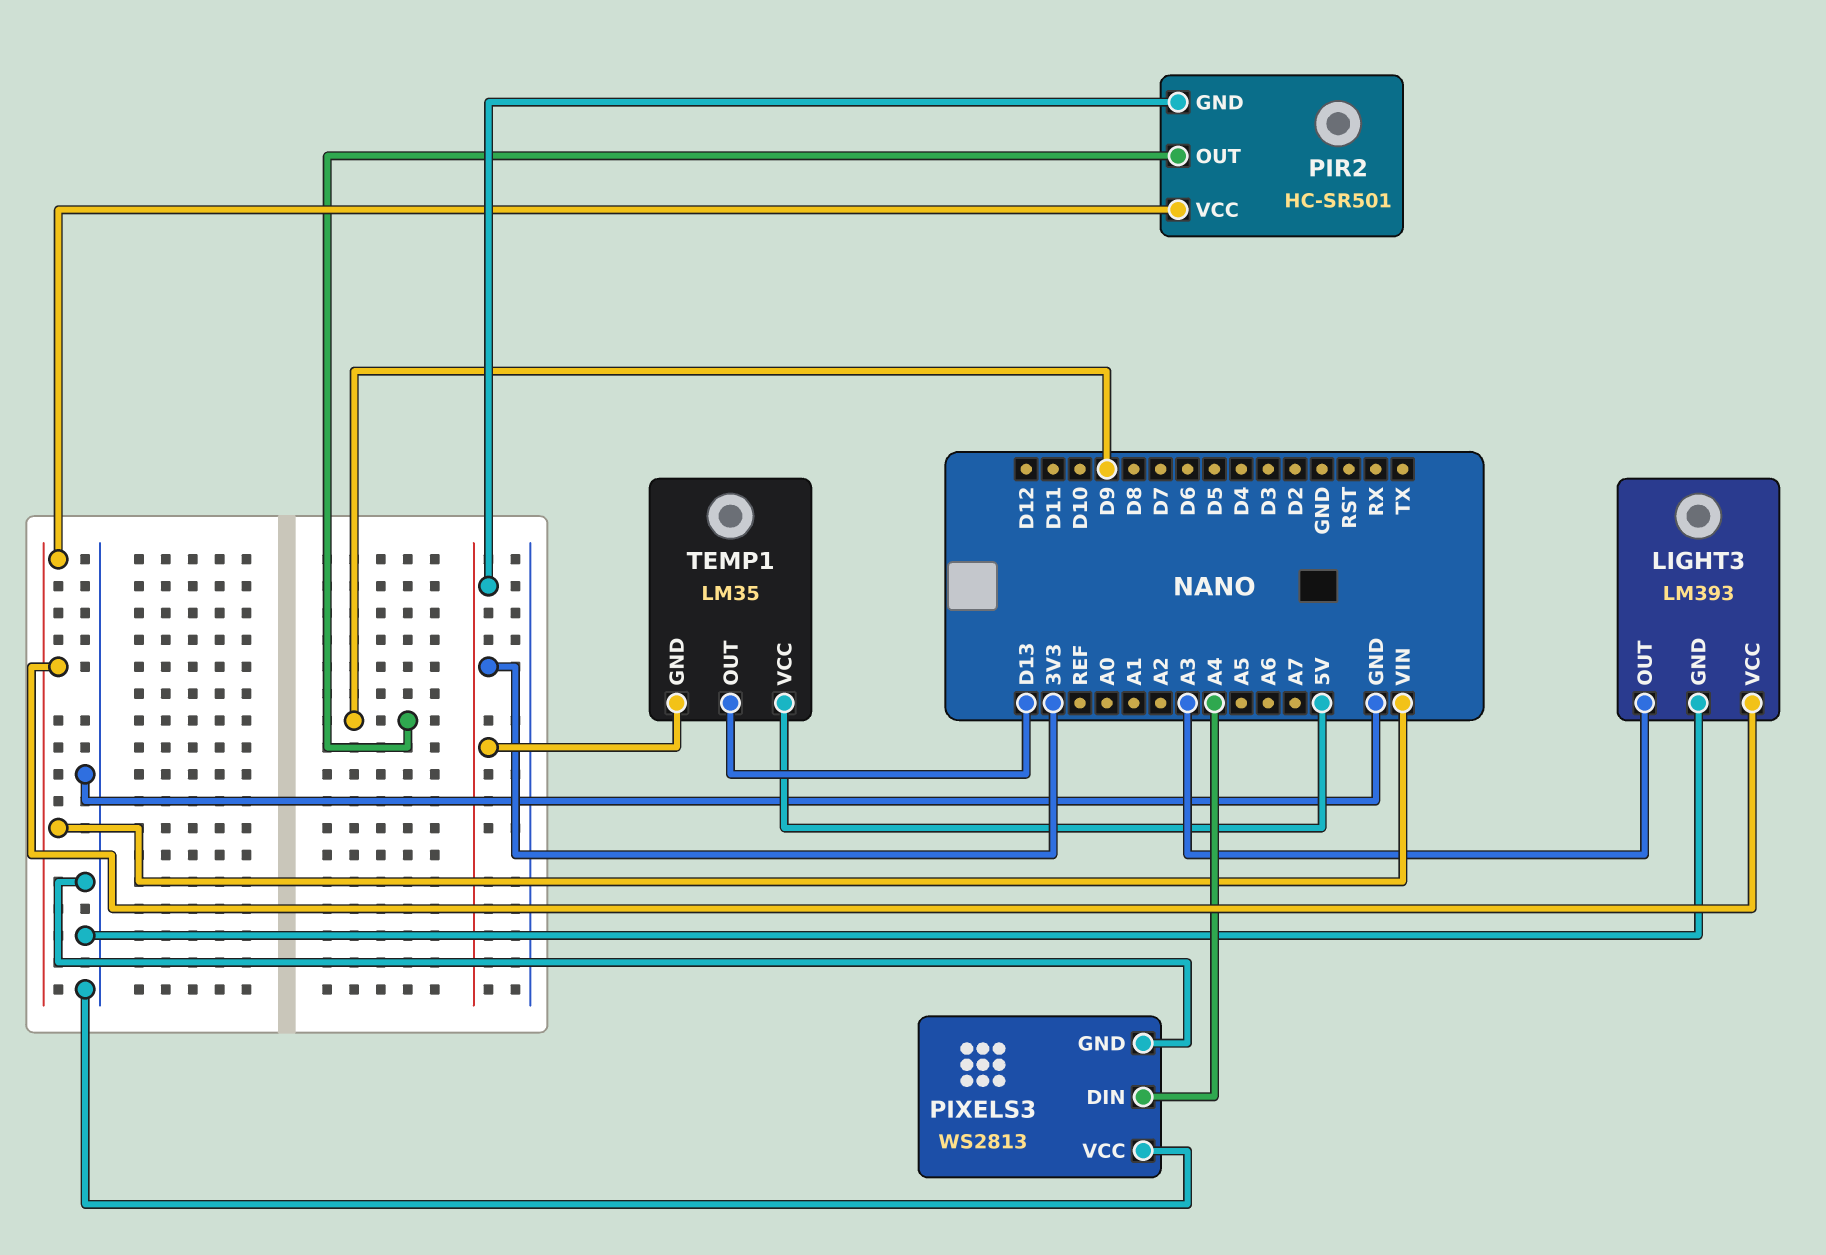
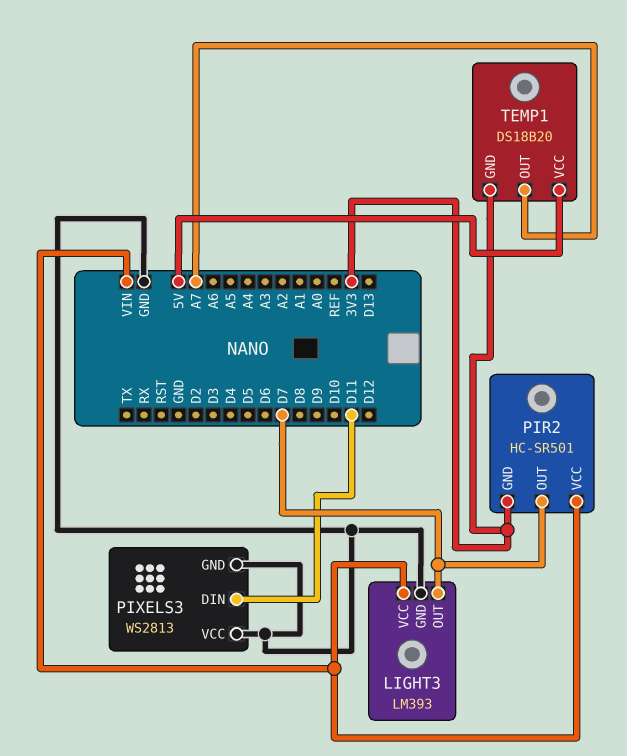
LIGHT3 pin OUT: A3 -> D7
PIR2 pin OUT: D9 -> D7
PIXELS3 pin DIN: A4 -> D11
TEMP1: LM35 -> DS18B20
TEMP1 pin OUT: D13 -> A7

